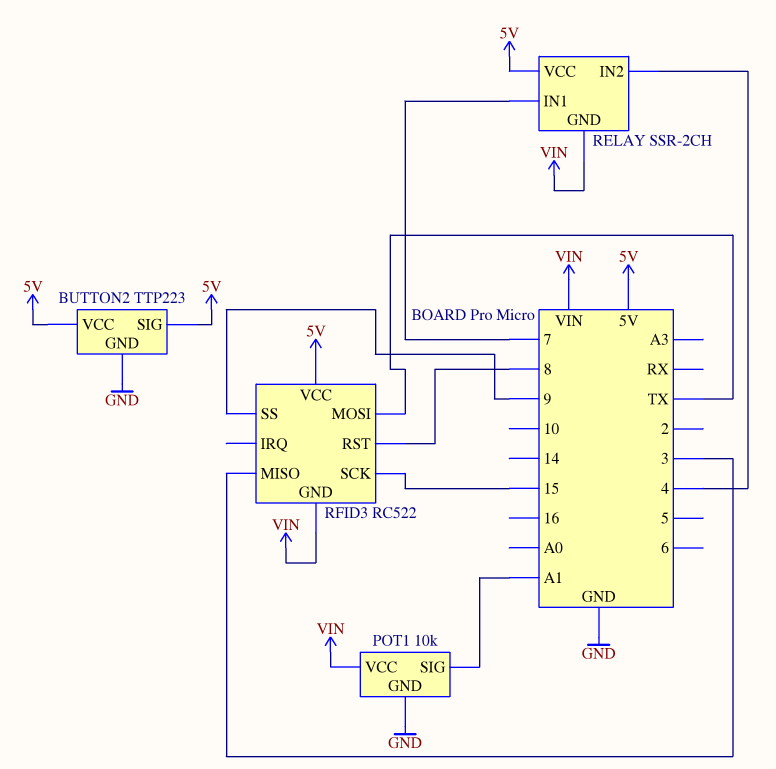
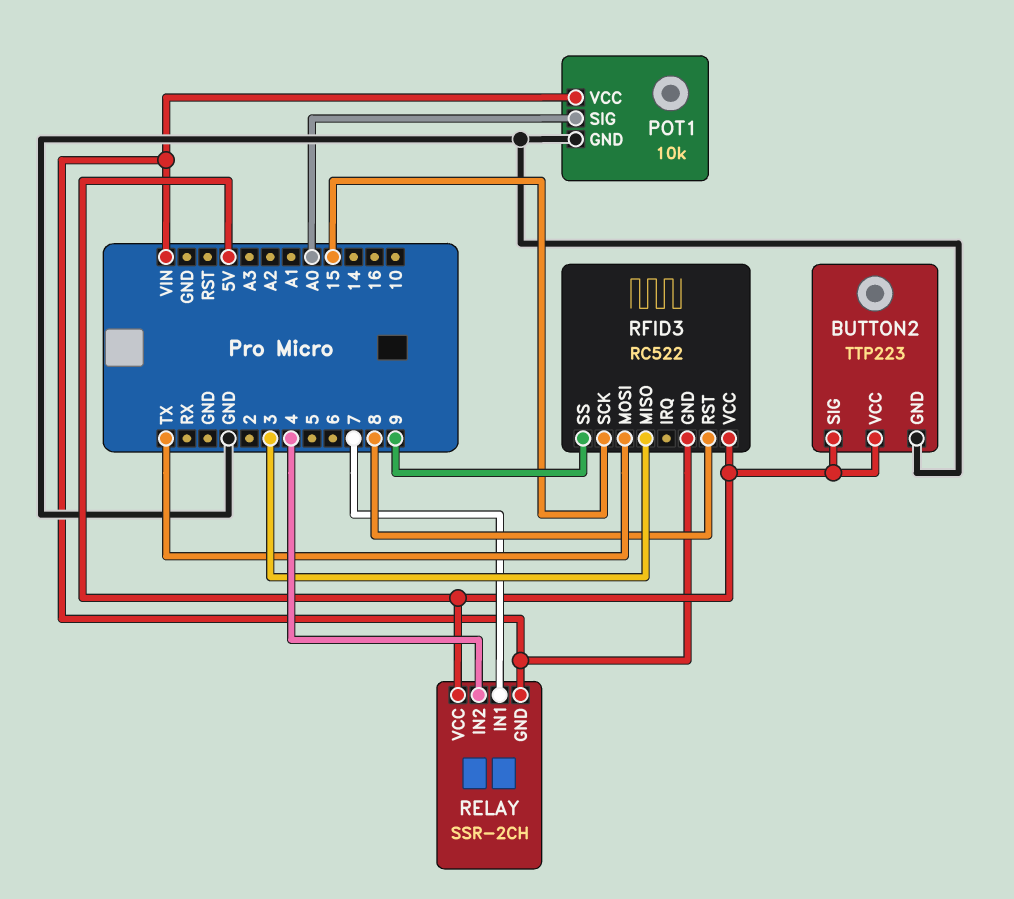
POT1 pin SIG: A1 -> A0

